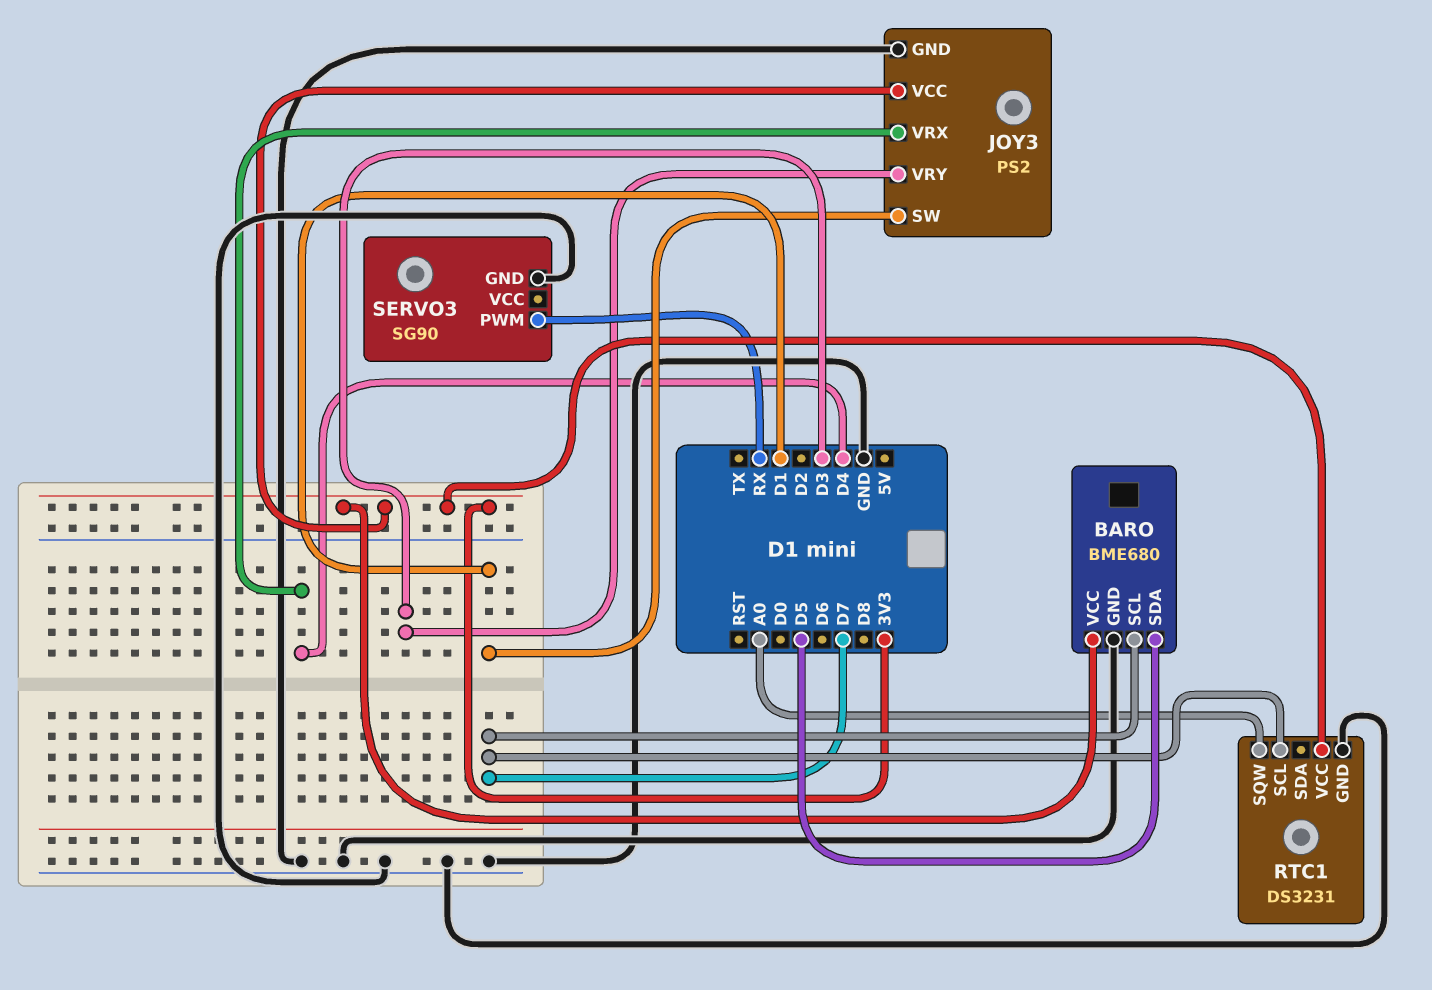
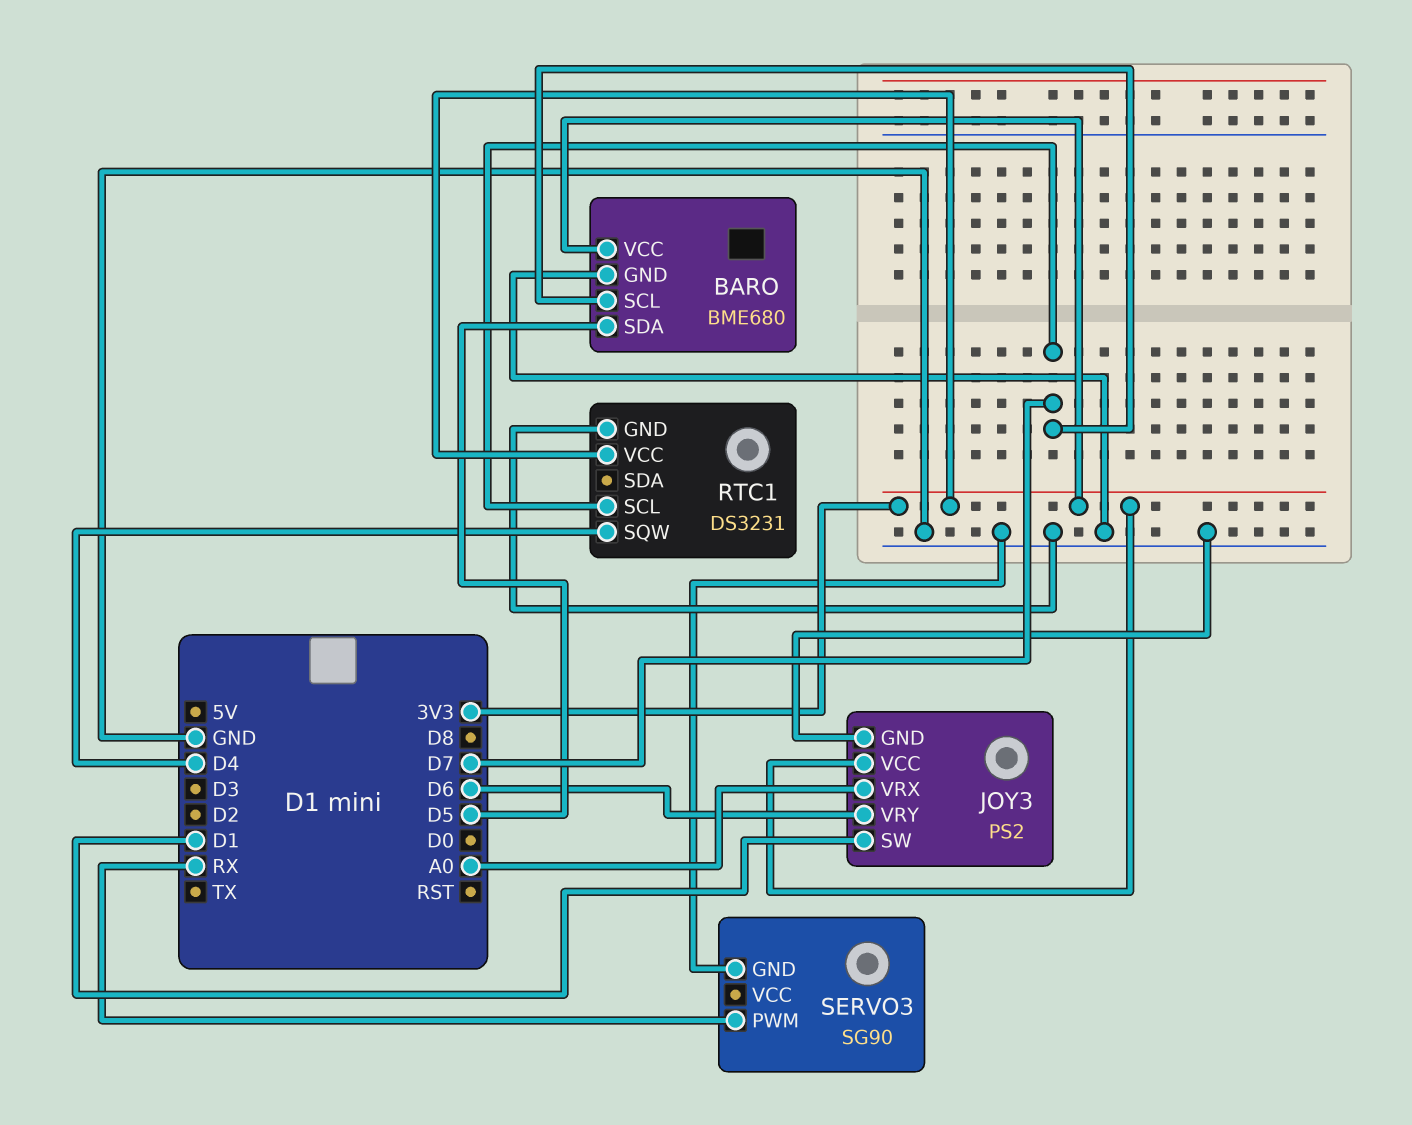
JOY3 pin VRX: D4 -> A0
JOY3 pin VRY: D3 -> D6
RTC1 pin SQW: A0 -> D4

